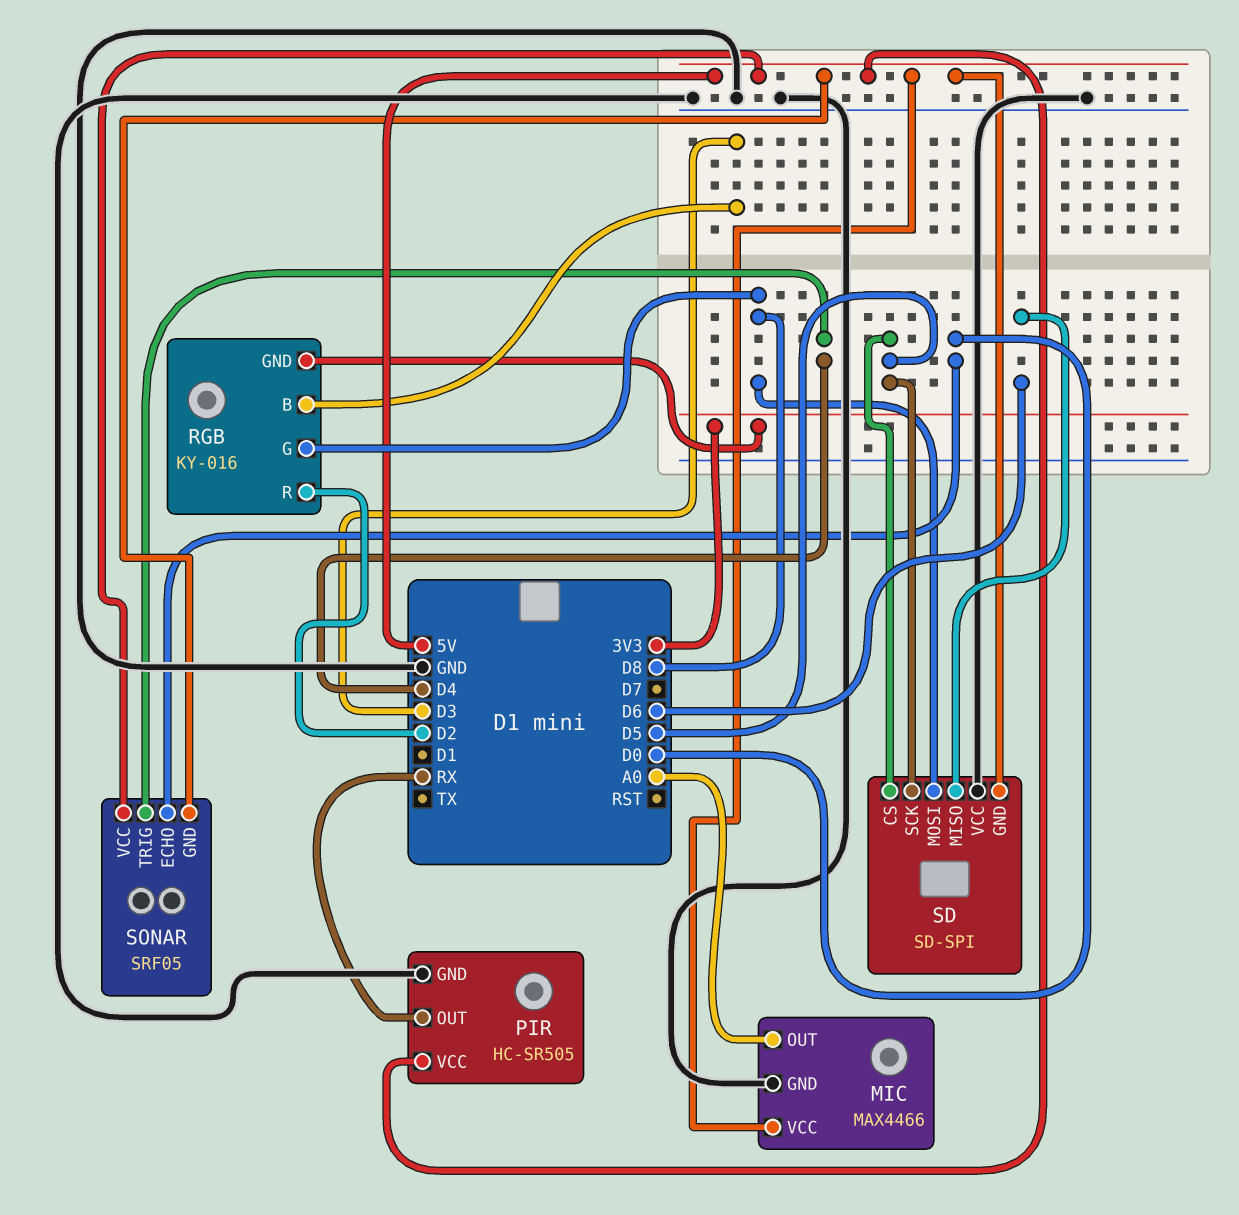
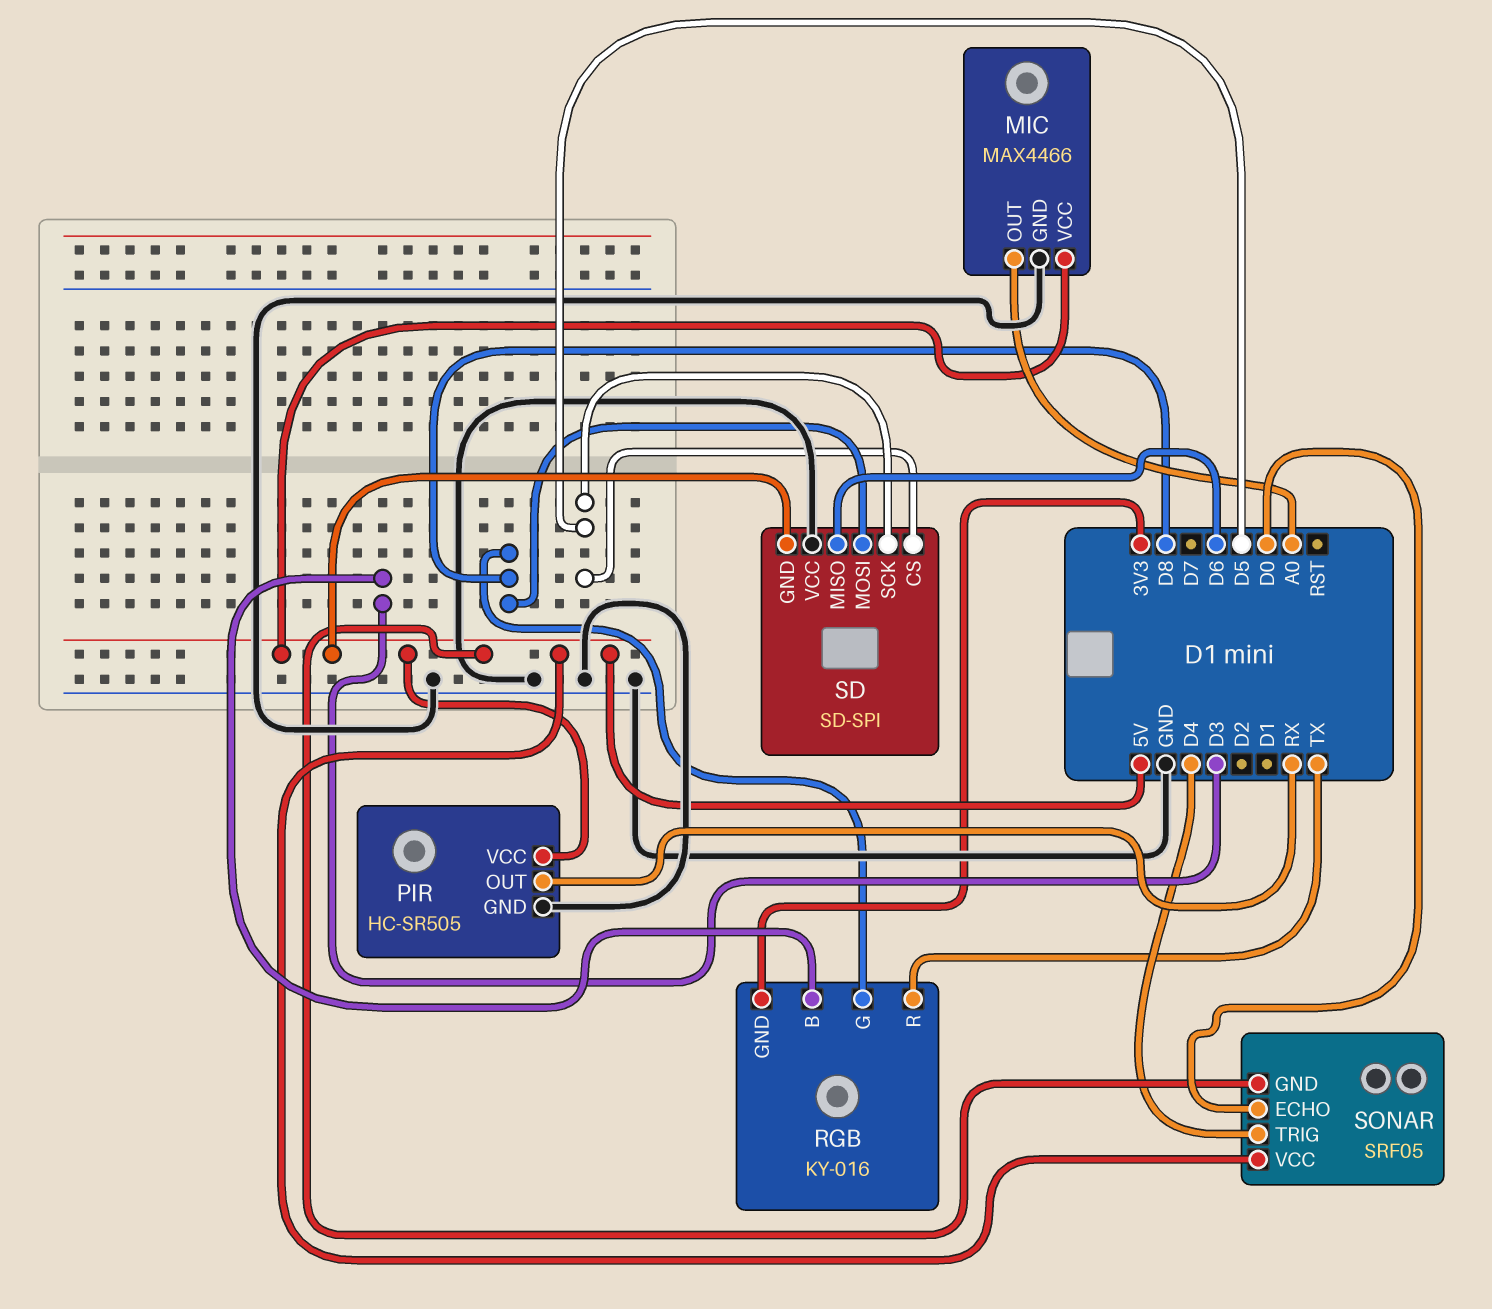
RGB pin R: D2 -> TX

